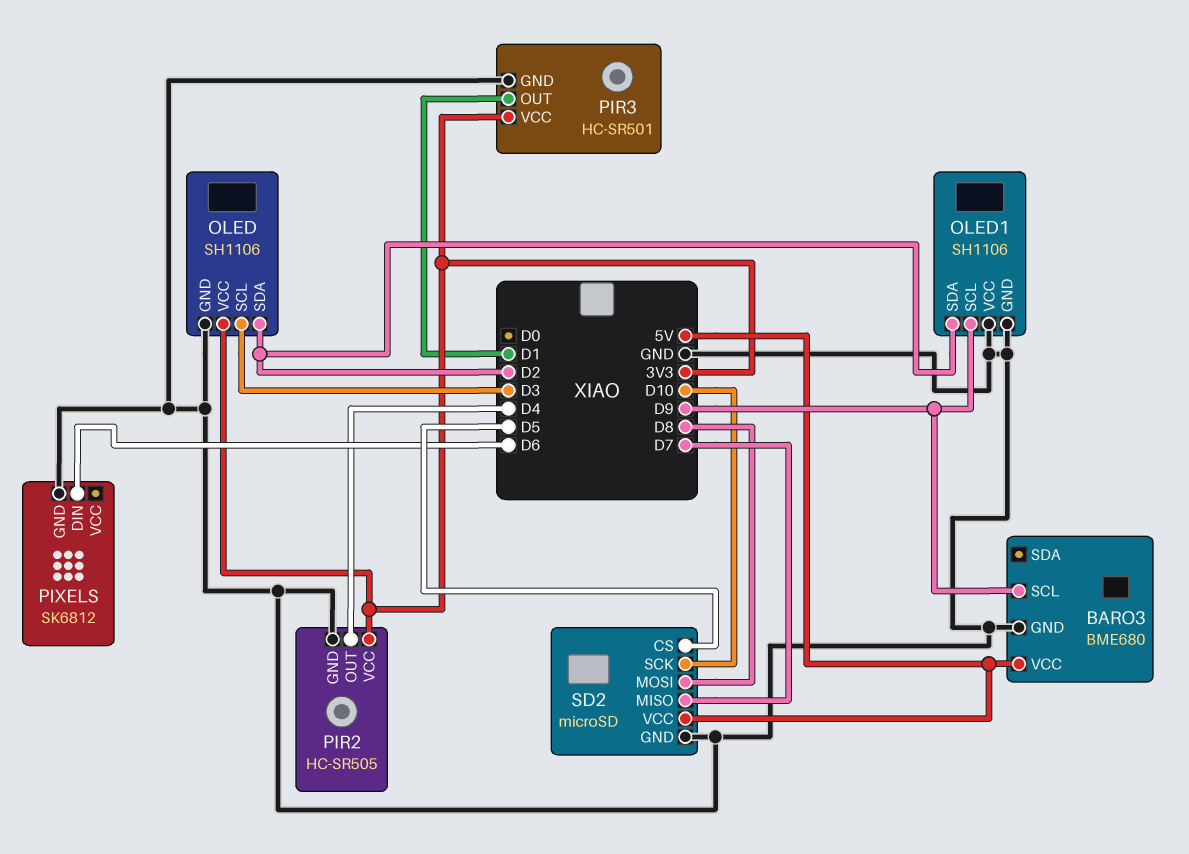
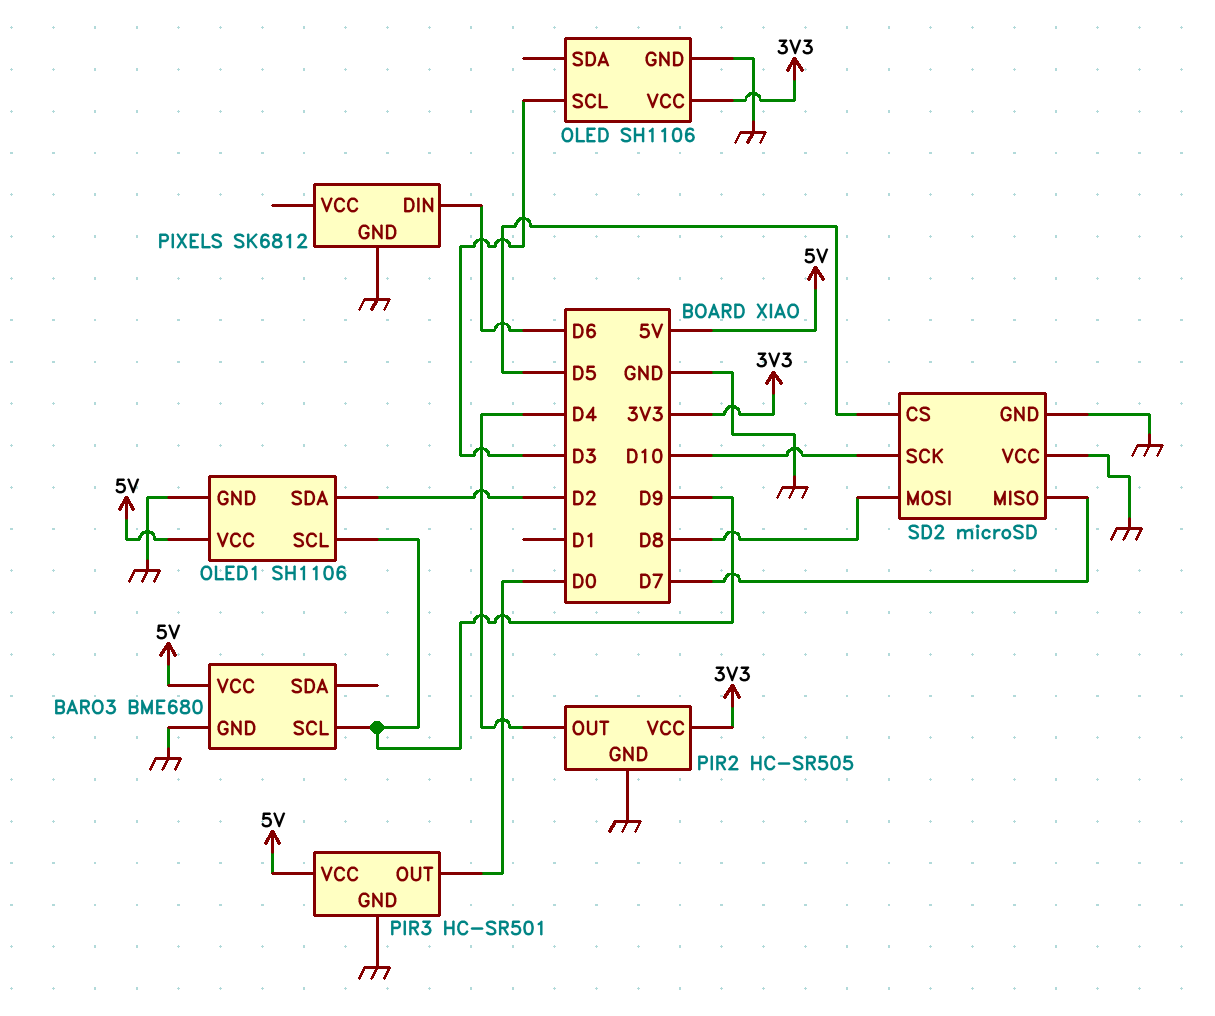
OLED pin SDA: D2 -> none
OLED1 pin VCC: GND -> 5V
PIR3 pin OUT: D1 -> D0
PIR3 pin VCC: 3V3 -> 5V
SD2 pin VCC: 5V -> GND

